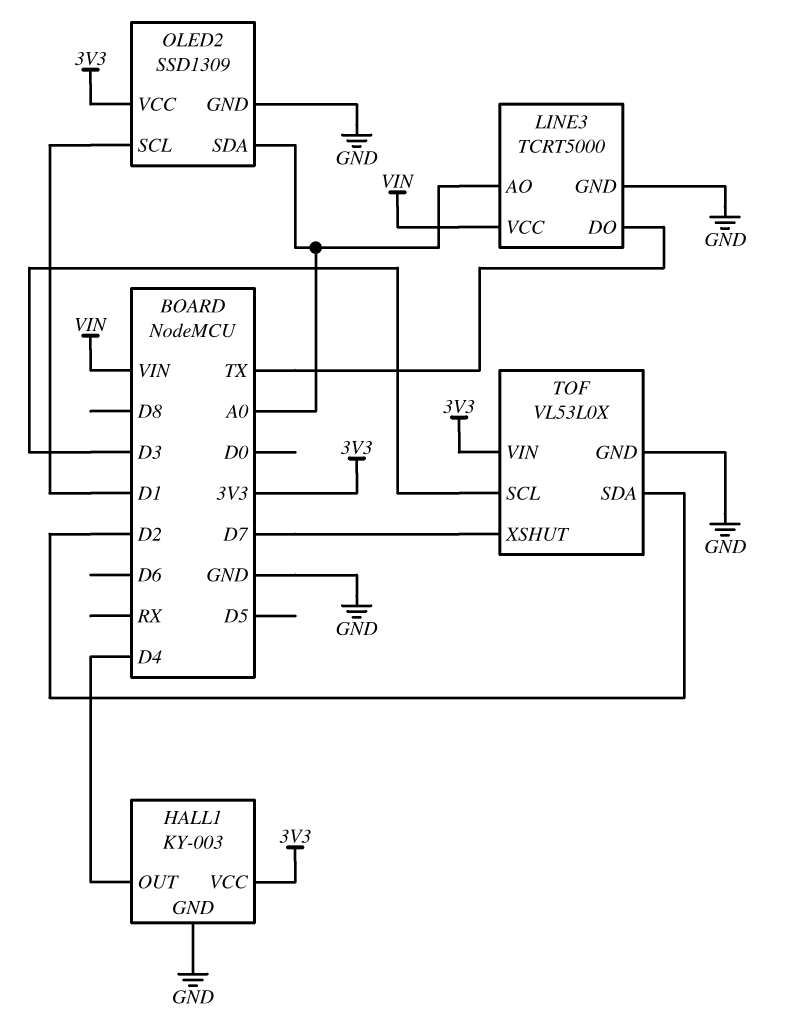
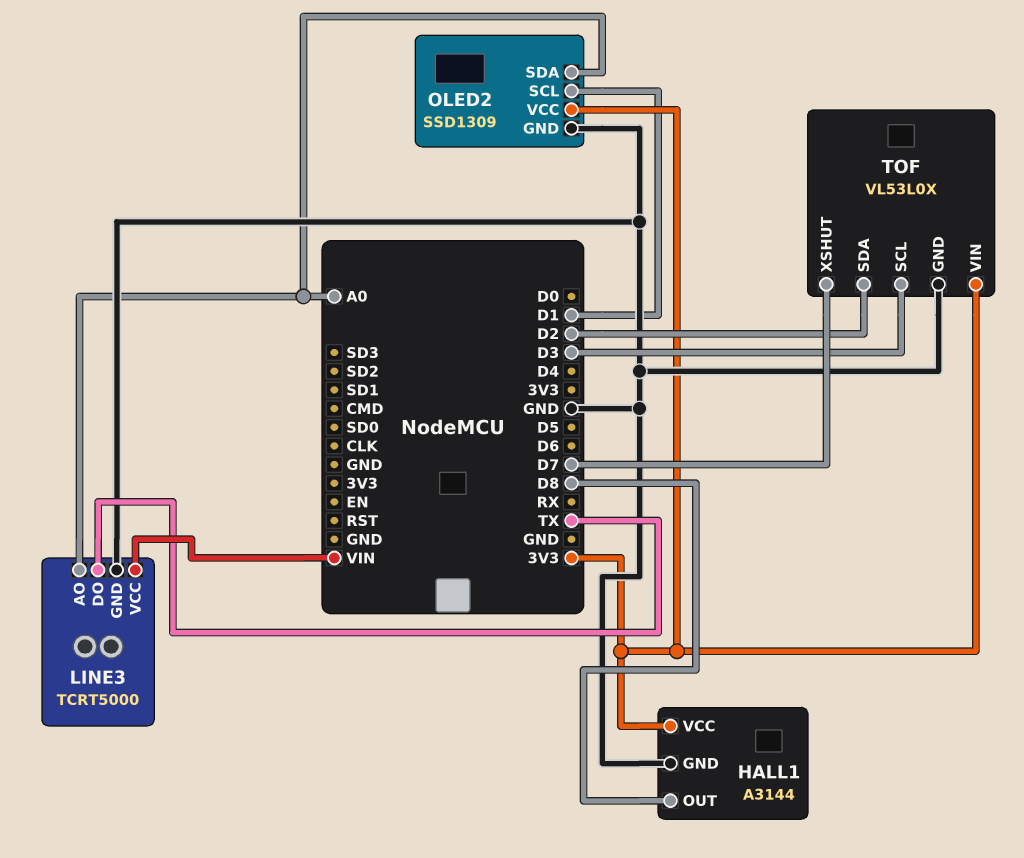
HALL1: KY-003 -> A3144
HALL1 pin OUT: D4 -> D8

